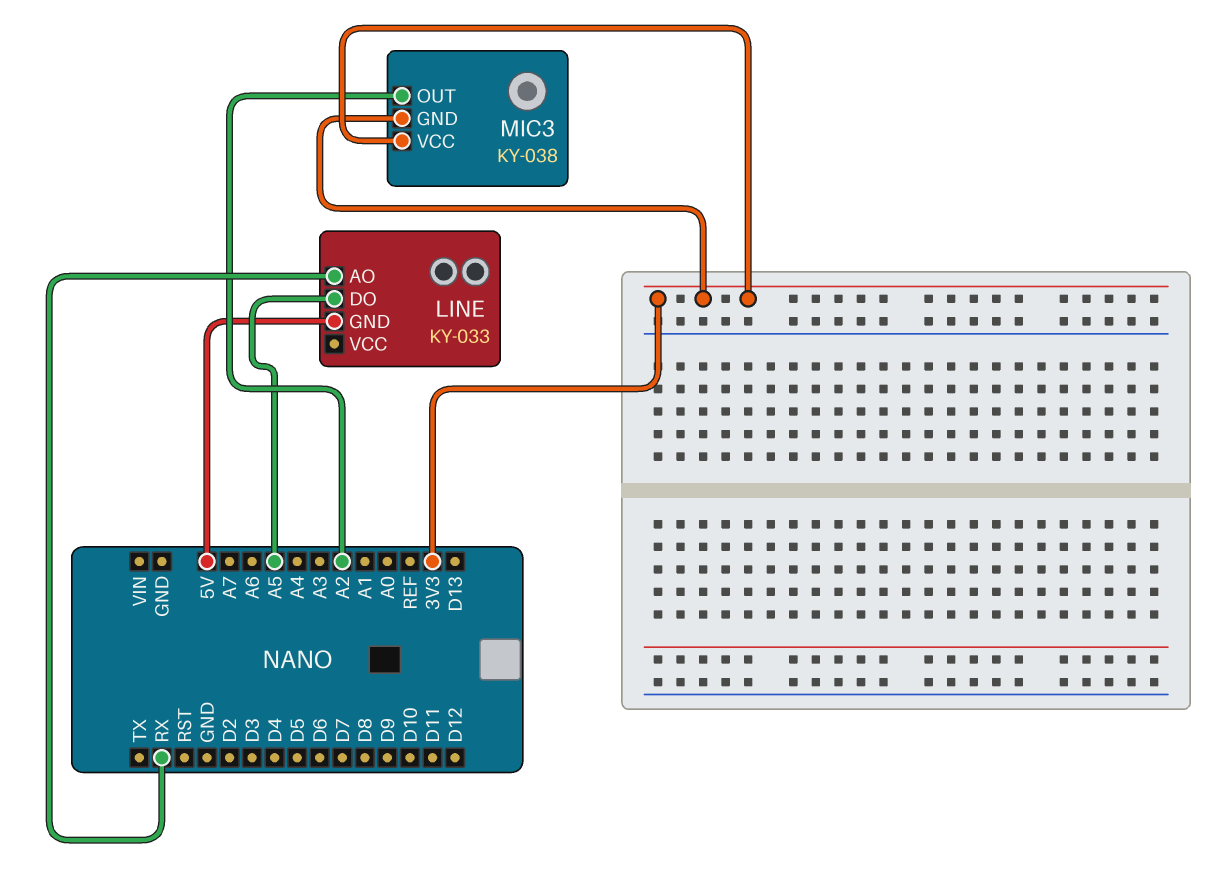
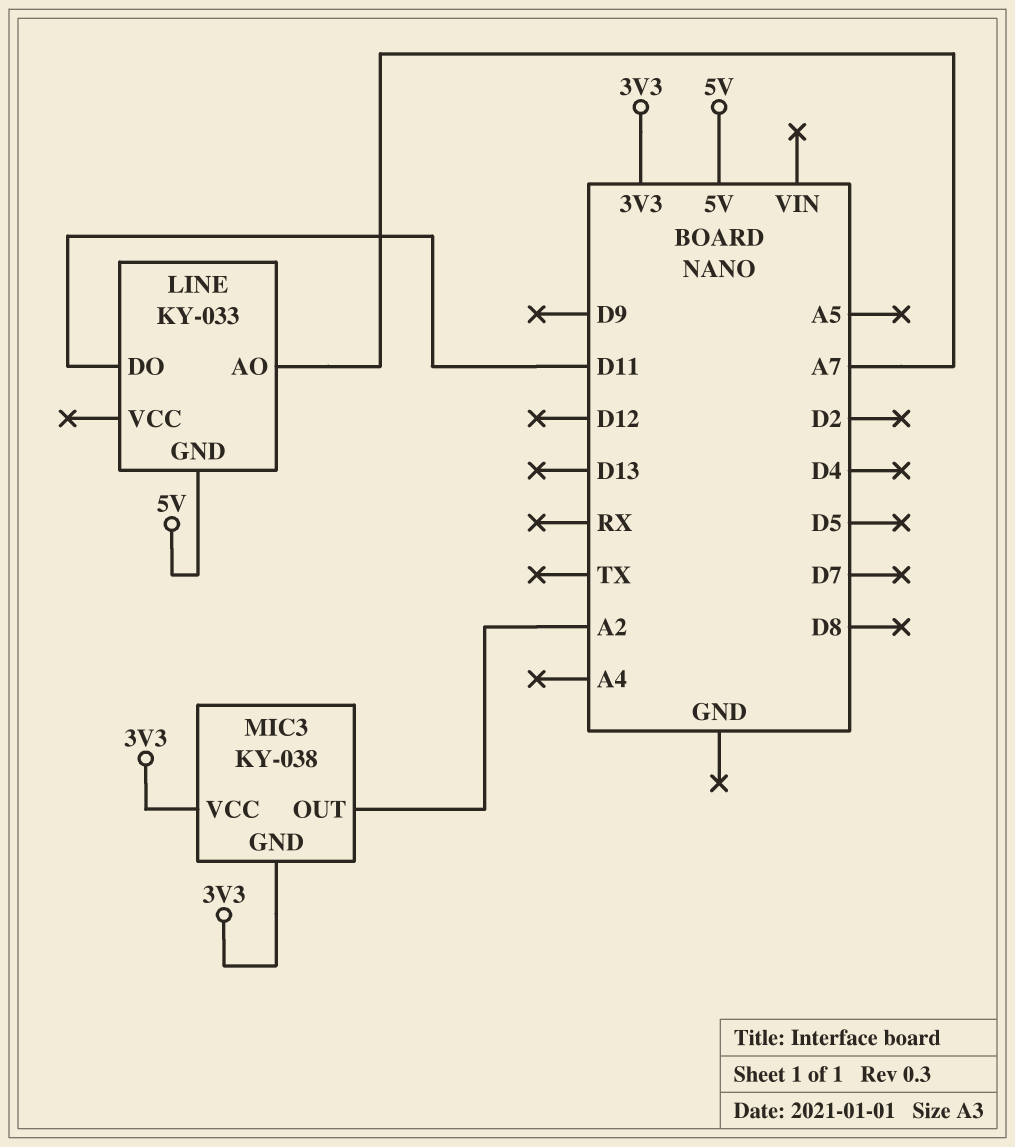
LINE pin AO: RX -> A7
LINE pin DO: A5 -> D11

